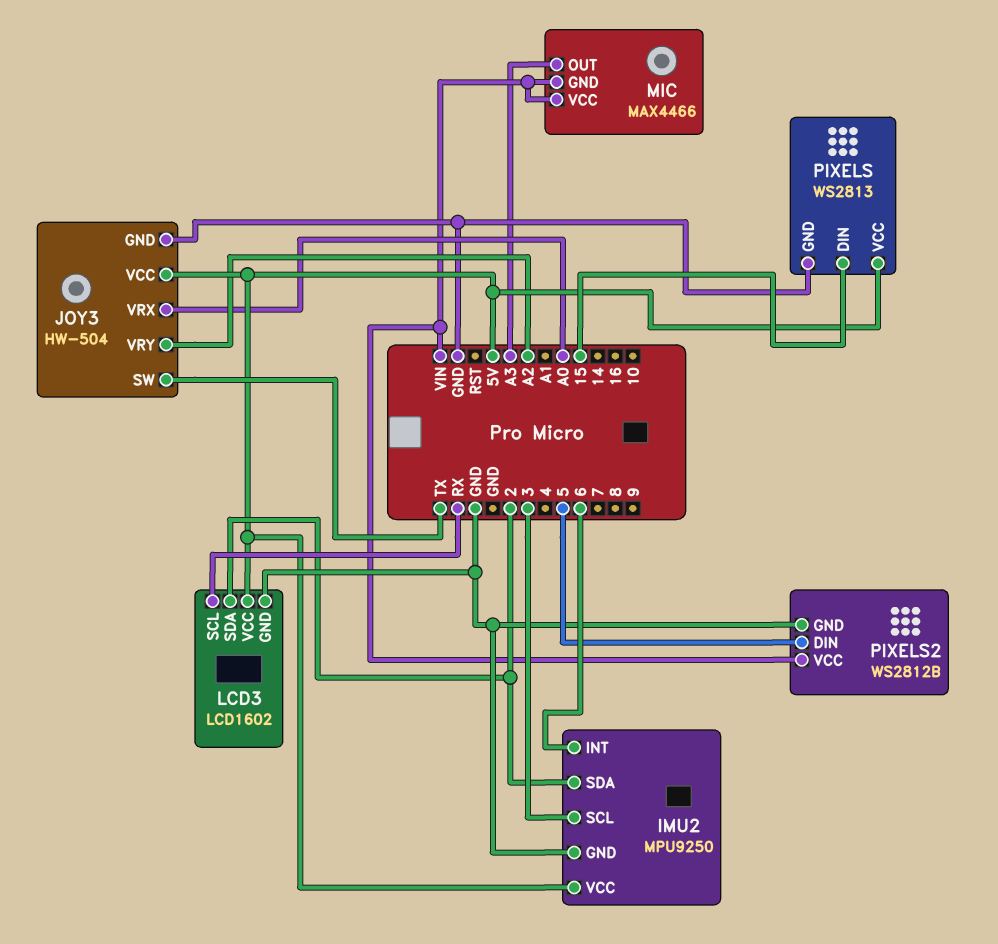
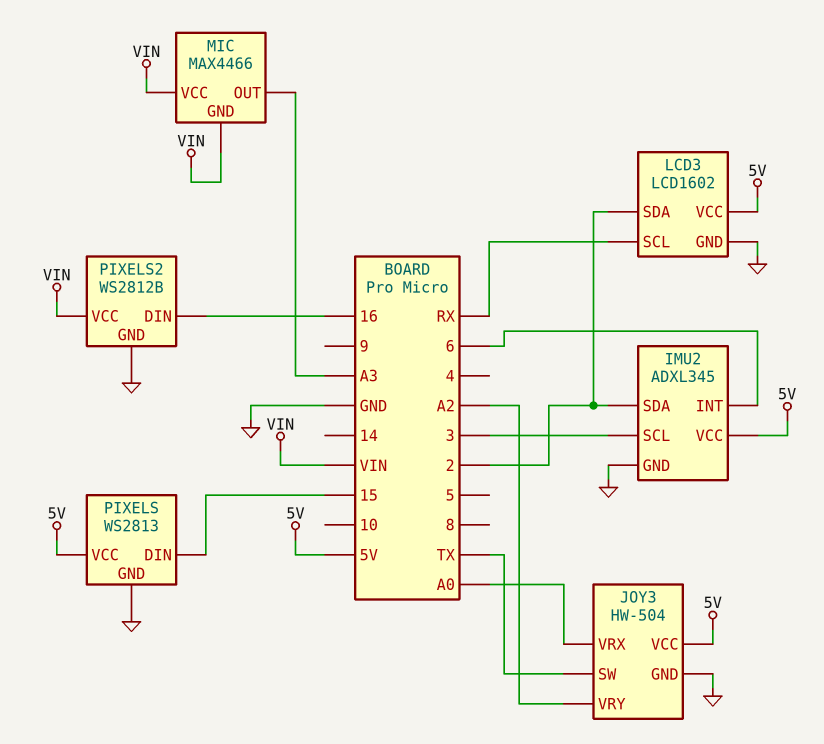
IMU2: MPU9250 -> ADXL345
PIXELS2 pin DIN: 5 -> 16

